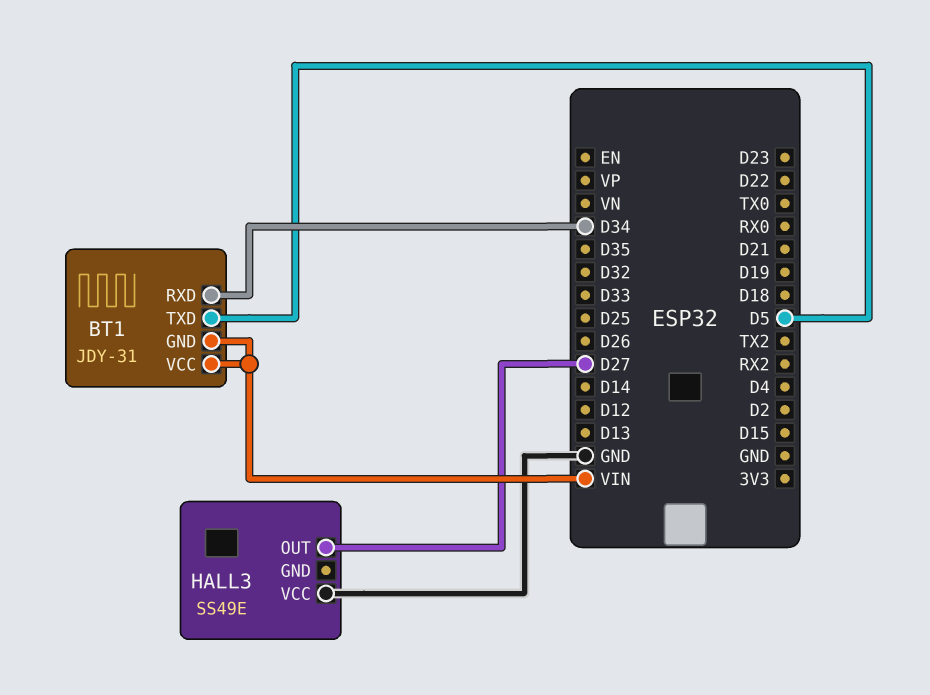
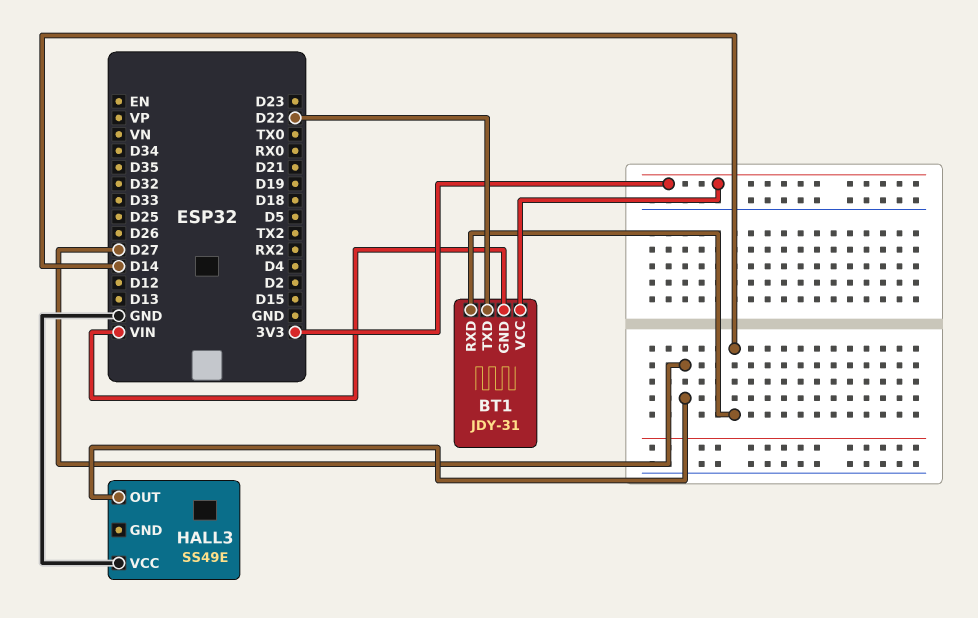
BT1 pin RXD: D34 -> D14
BT1 pin TXD: D5 -> D22
BT1 pin VCC: VIN -> 3V3

